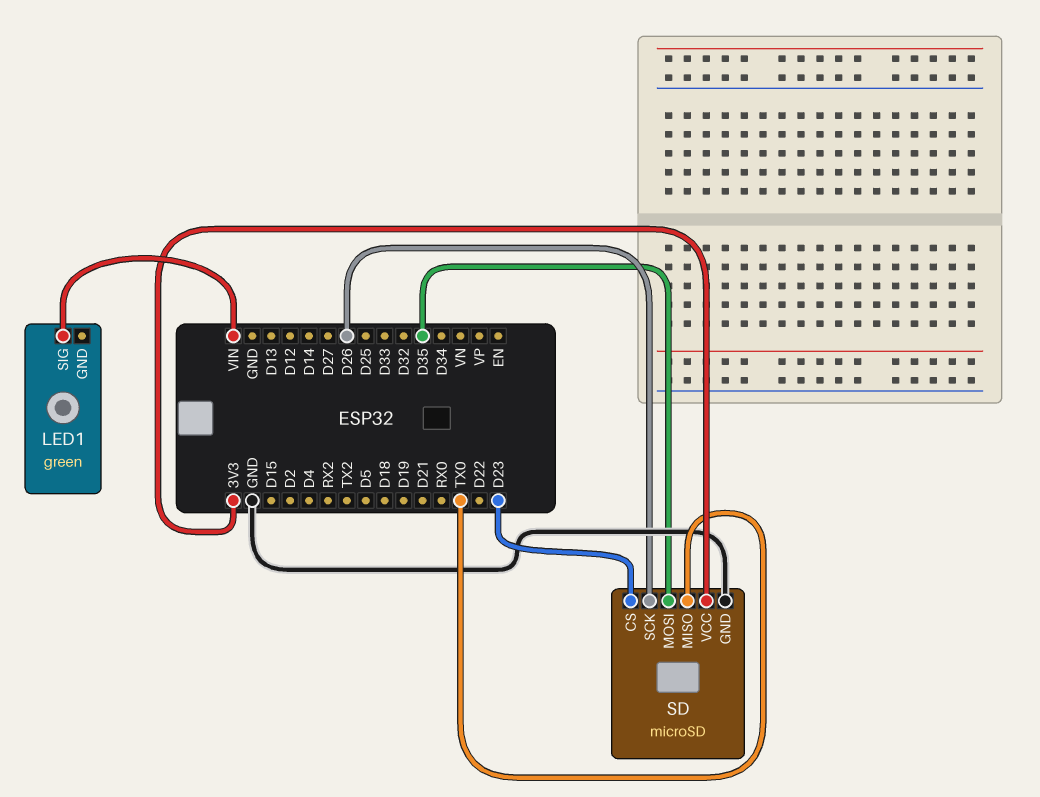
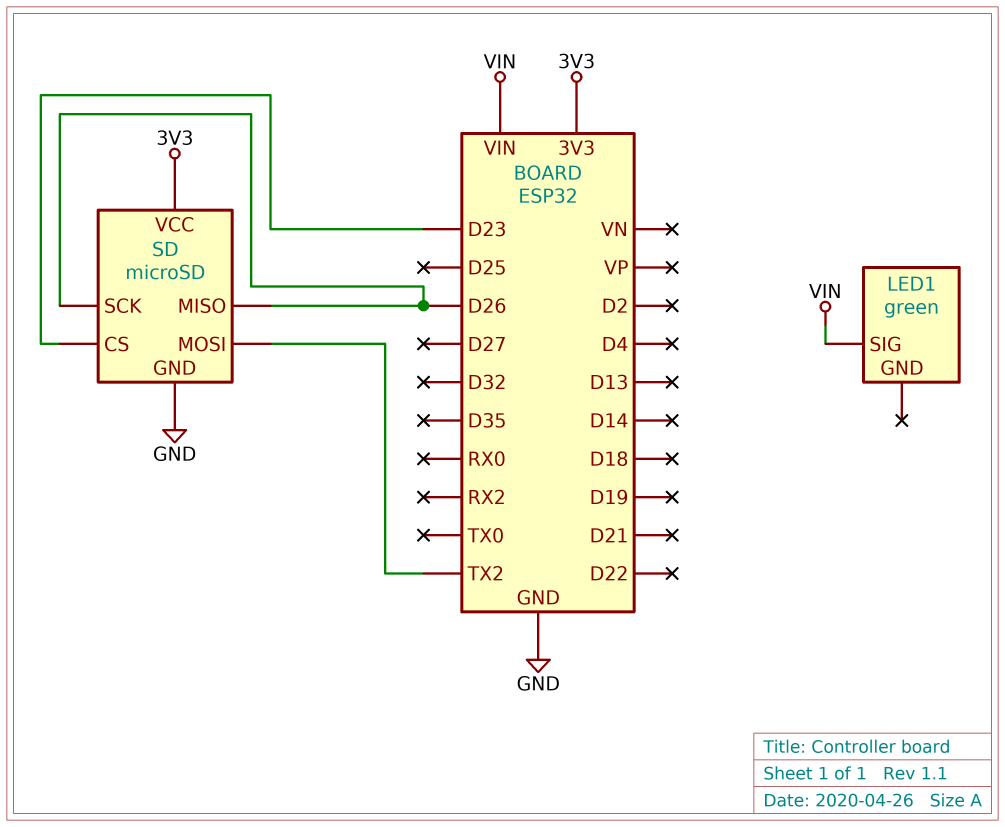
SD pin MISO: TX0 -> D26
SD pin MOSI: D35 -> TX2

